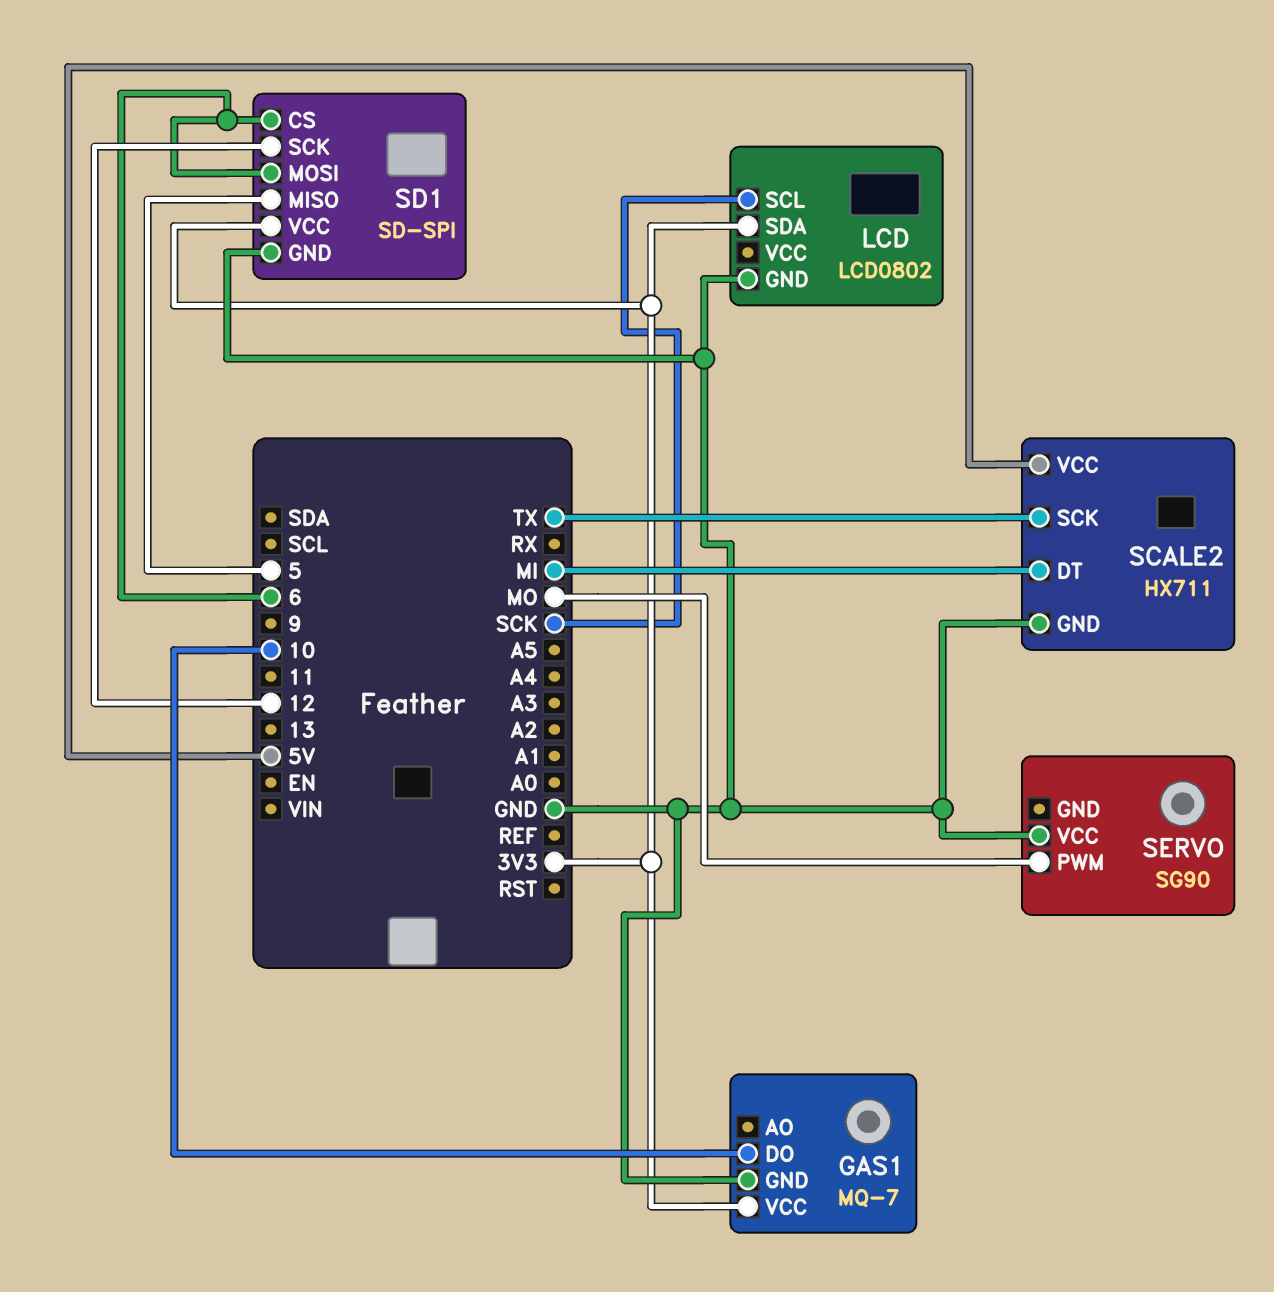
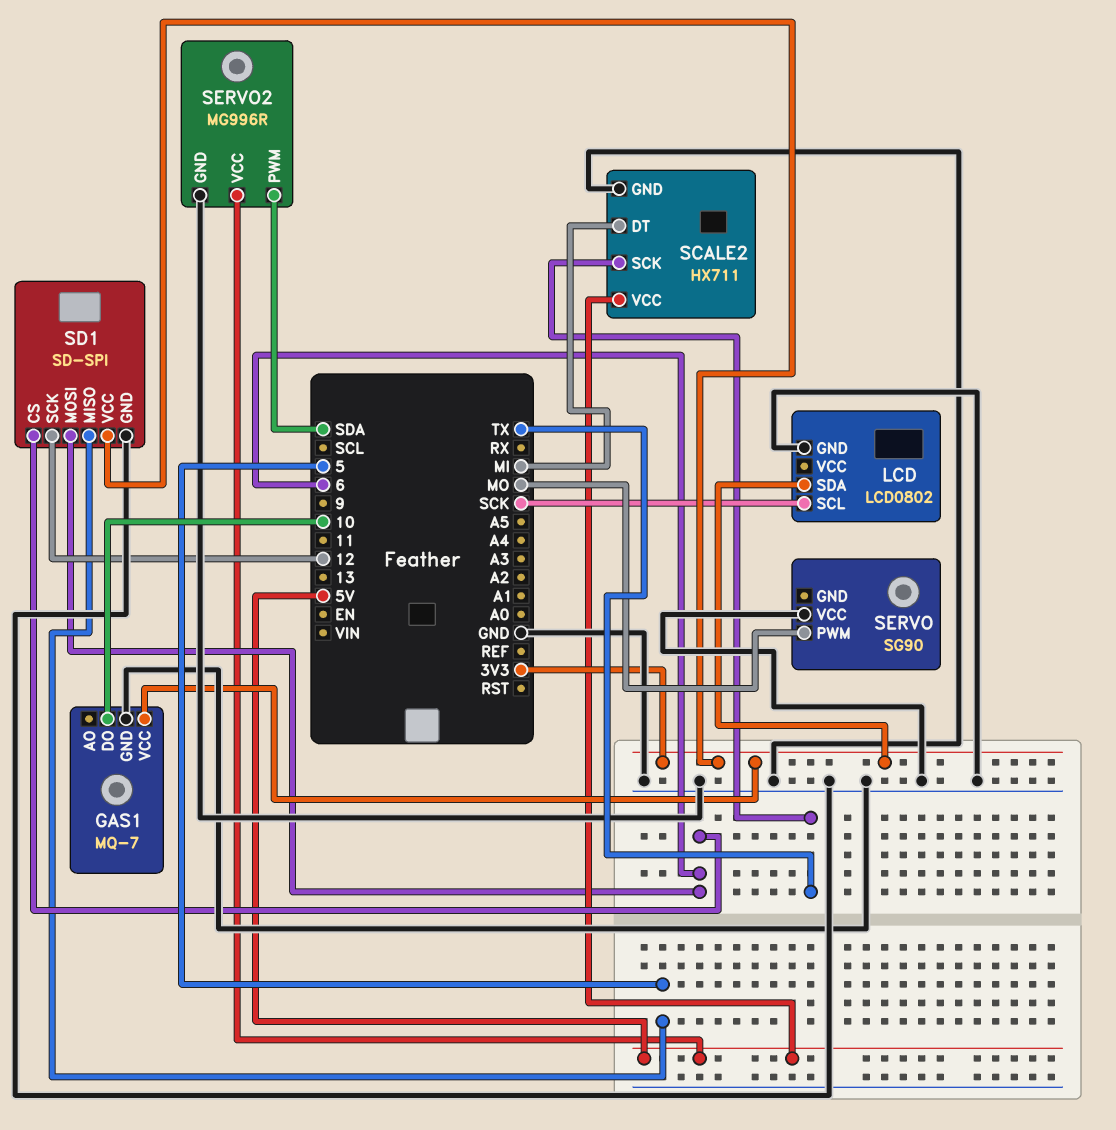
SERVO2: none -> MG996R
SERVO2 pin GND: none -> GND
SERVO2 pin PWM: none -> SDA
SERVO2 pin VCC: none -> 5V

